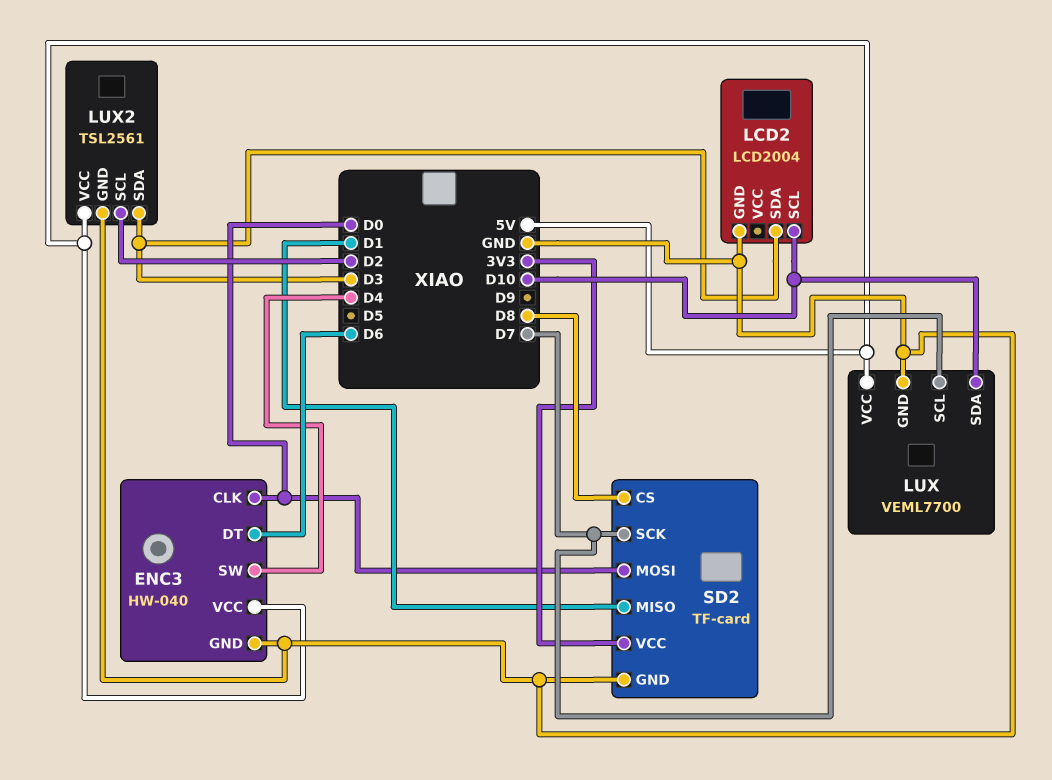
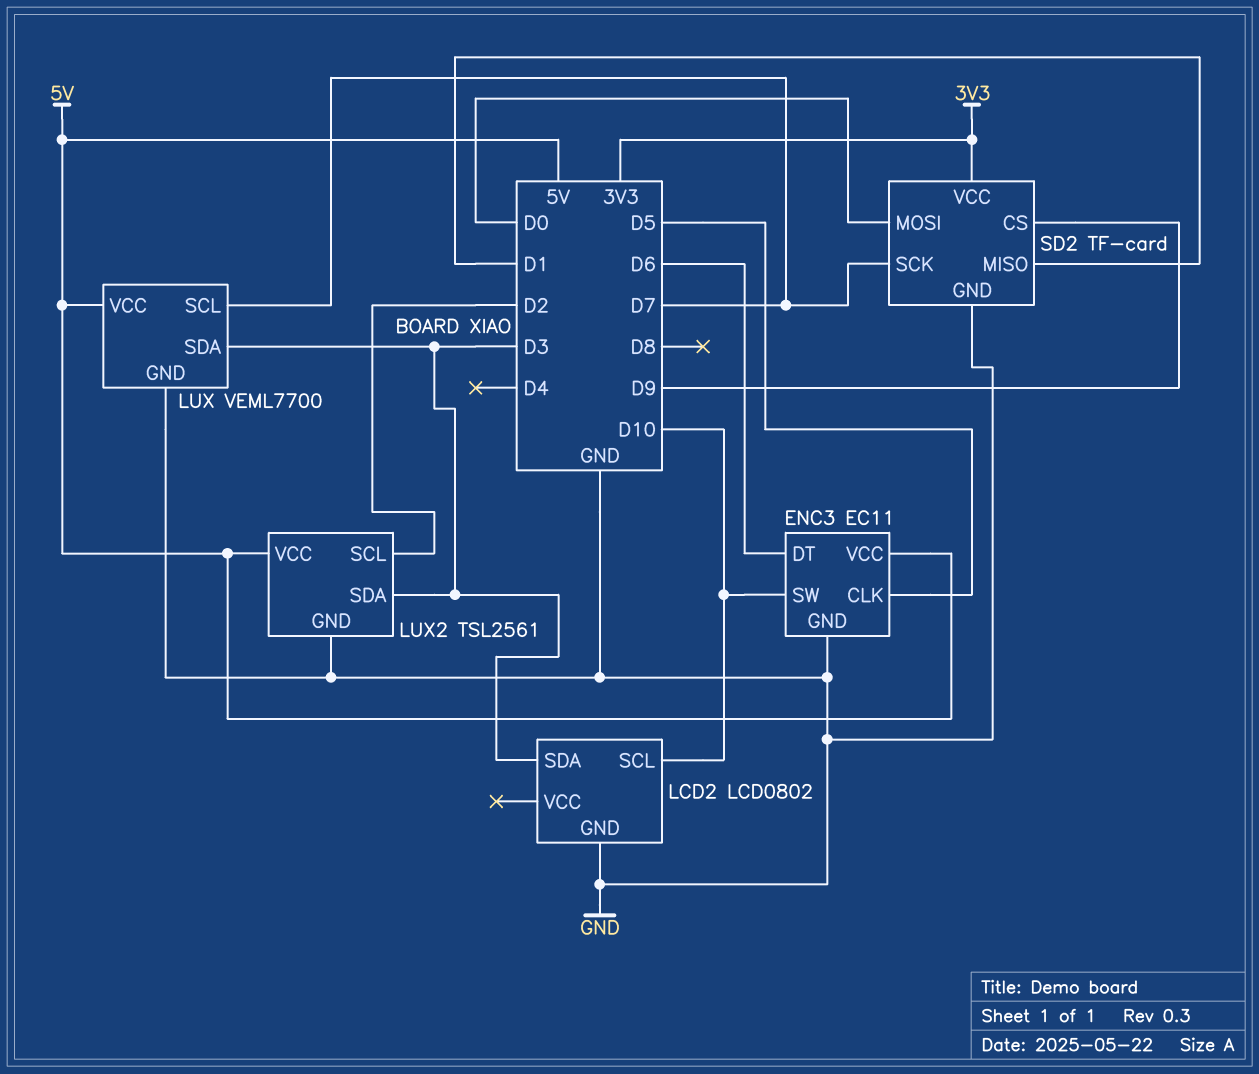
ENC3: HW-040 -> EC11
ENC3 pin CLK: D0 -> D5
ENC3 pin SW: D4 -> D10
LCD2: LCD2004 -> LCD0802
LUX pin SDA: D10 -> D3
SD2 pin CS: D8 -> D9

